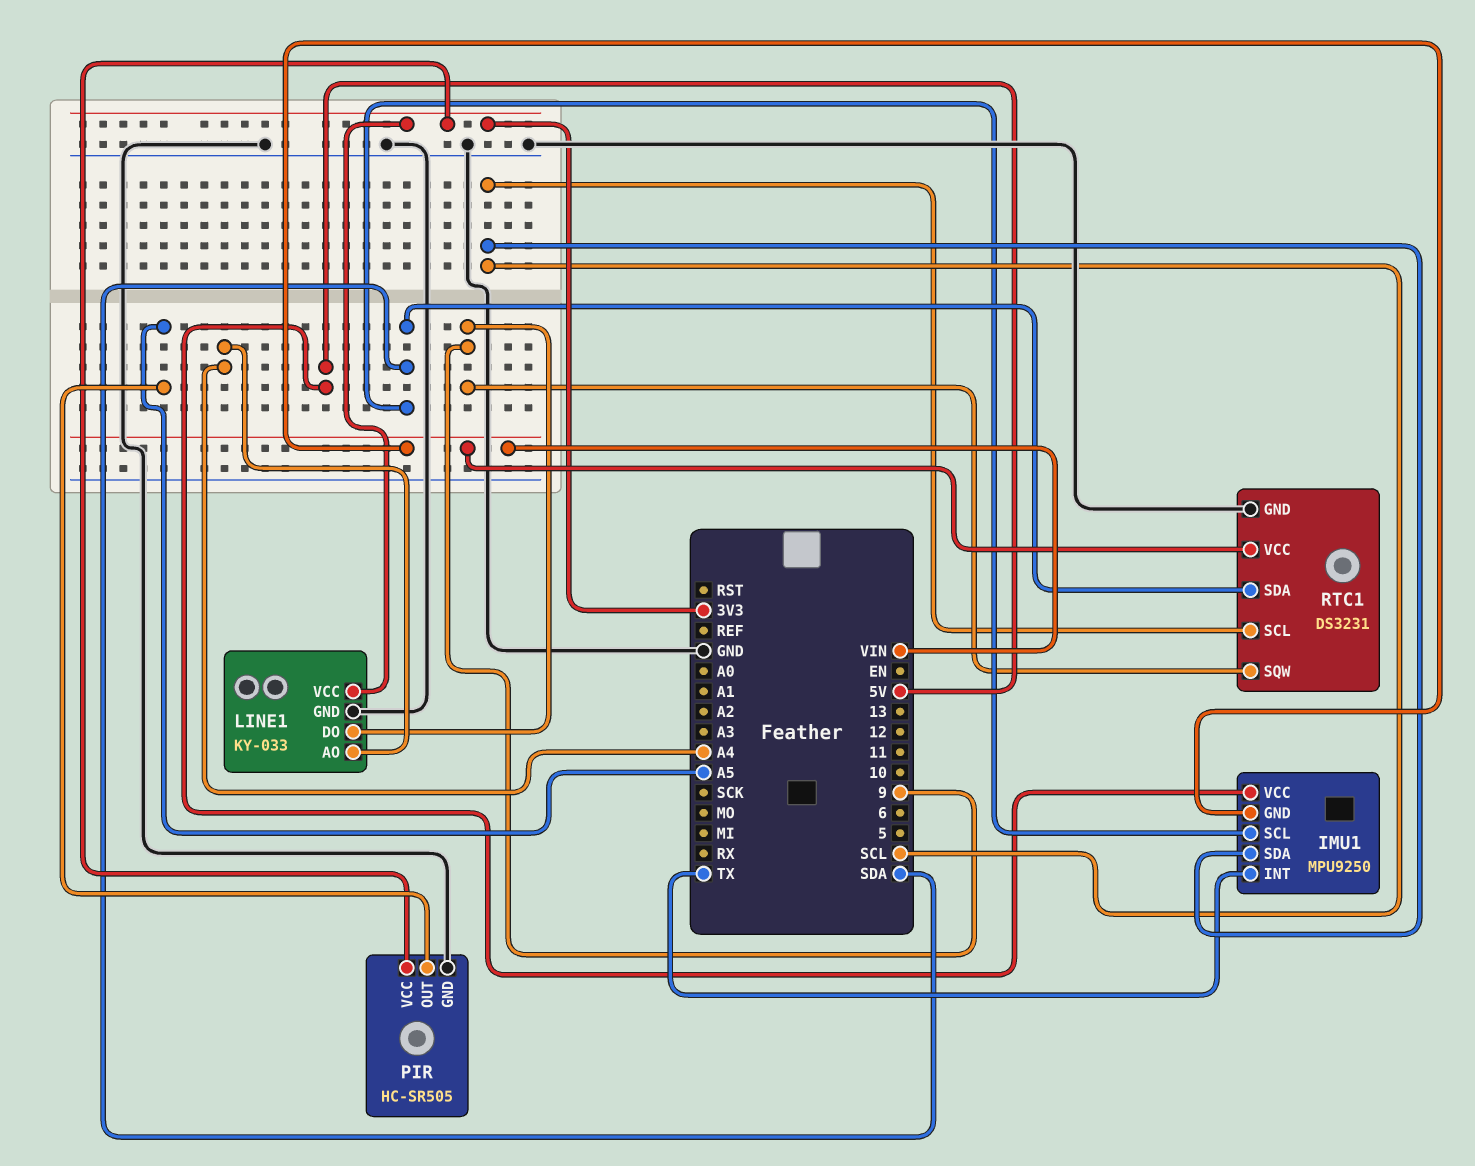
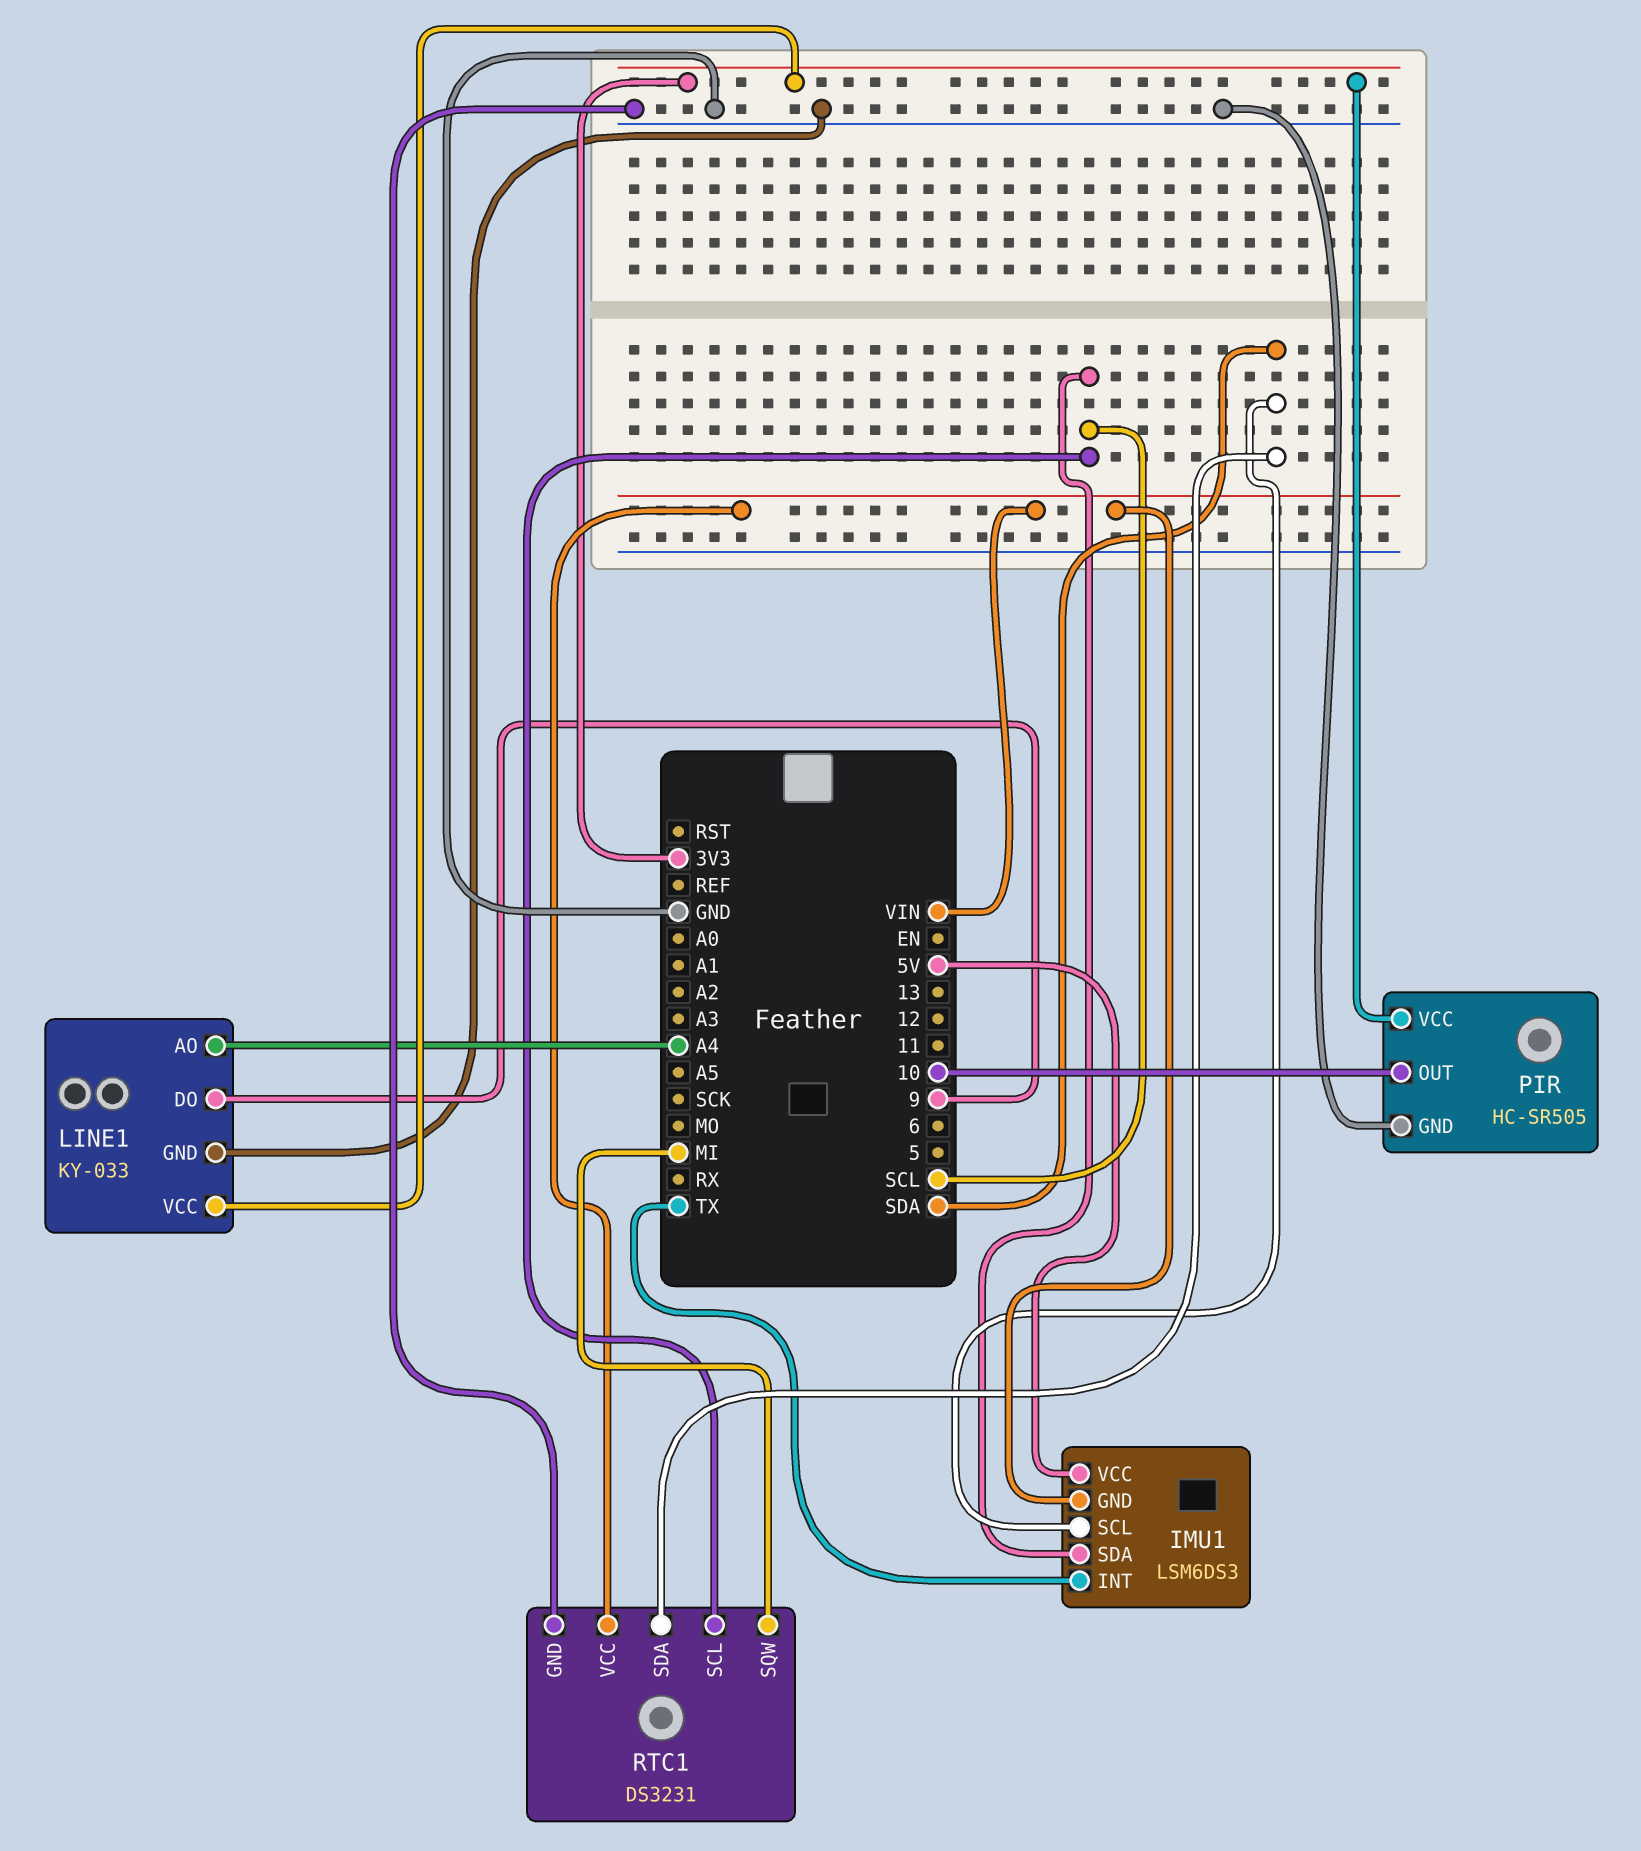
IMU1: MPU9250 -> LSM6DS3
PIR pin OUT: A5 -> 10
RTC1 pin SQW: 9 -> MI

